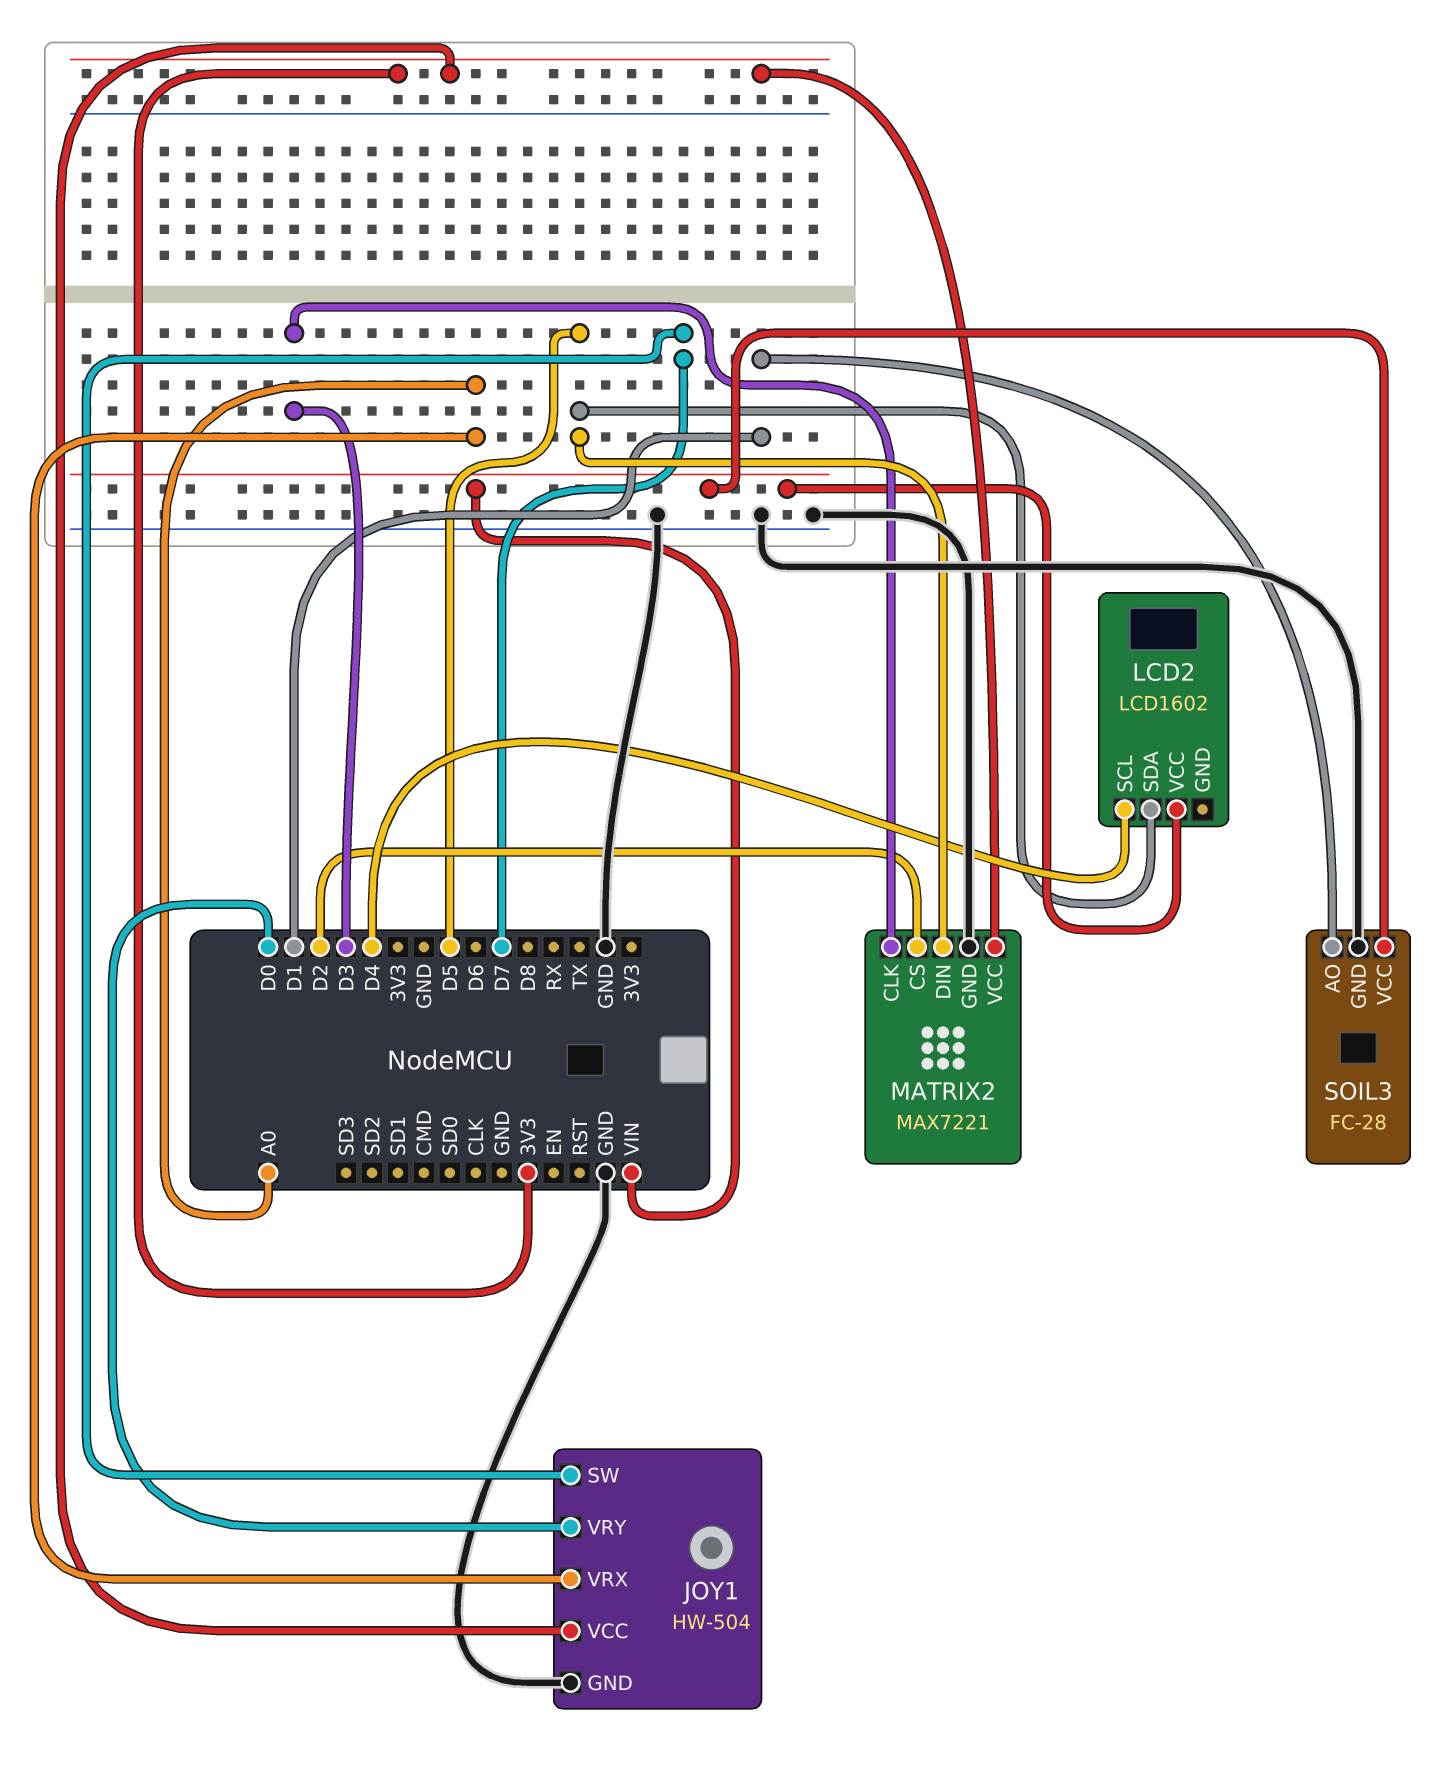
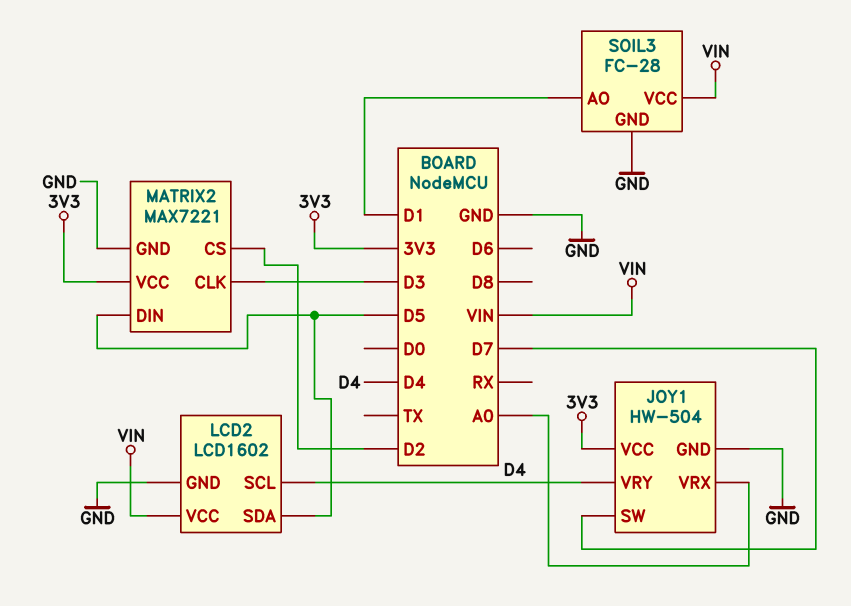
JOY1 pin VRY: D0 -> D4
LCD2 pin GND: none -> GND

